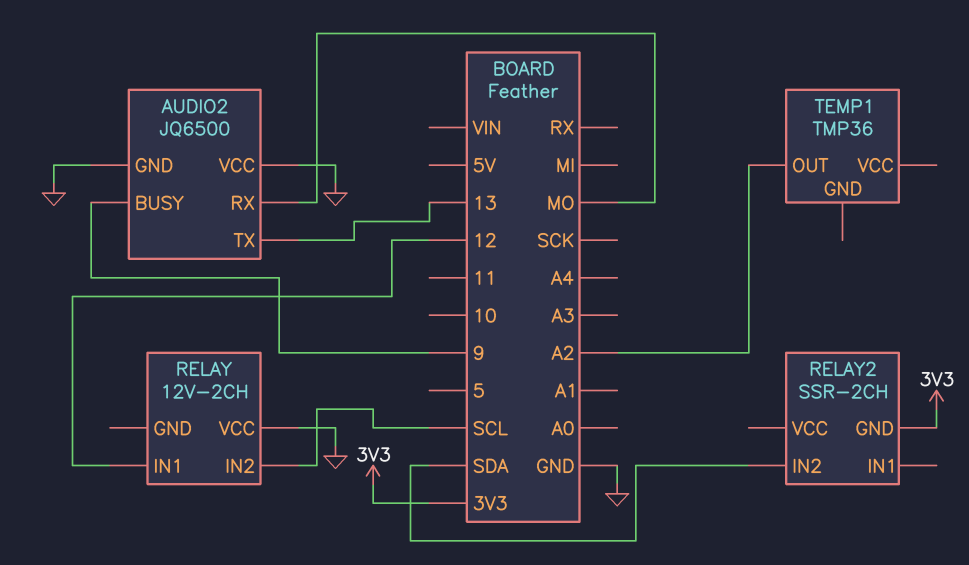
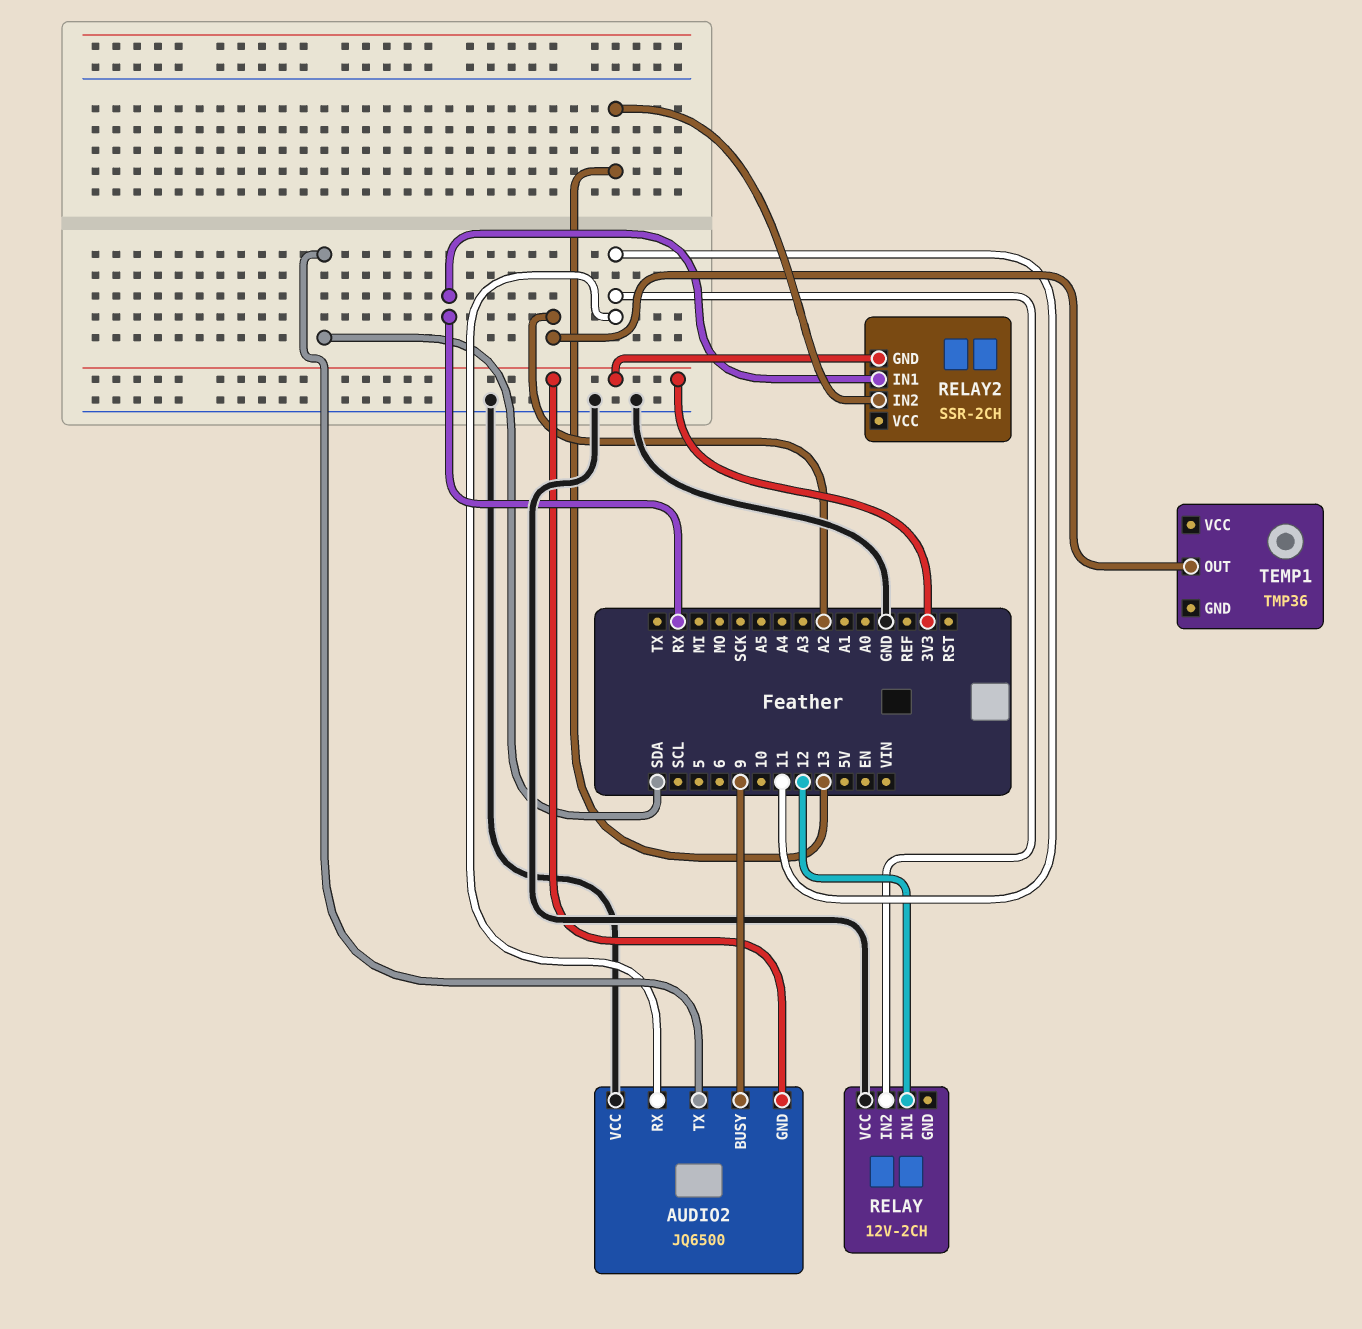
AUDIO2 pin GND: GND -> 3V3
AUDIO2 pin RX: MO -> 11
AUDIO2 pin TX: 13 -> SDA
RELAY pin IN2: SCL -> 11
RELAY2 pin IN1: none -> RX
RELAY2 pin IN2: SDA -> 13

